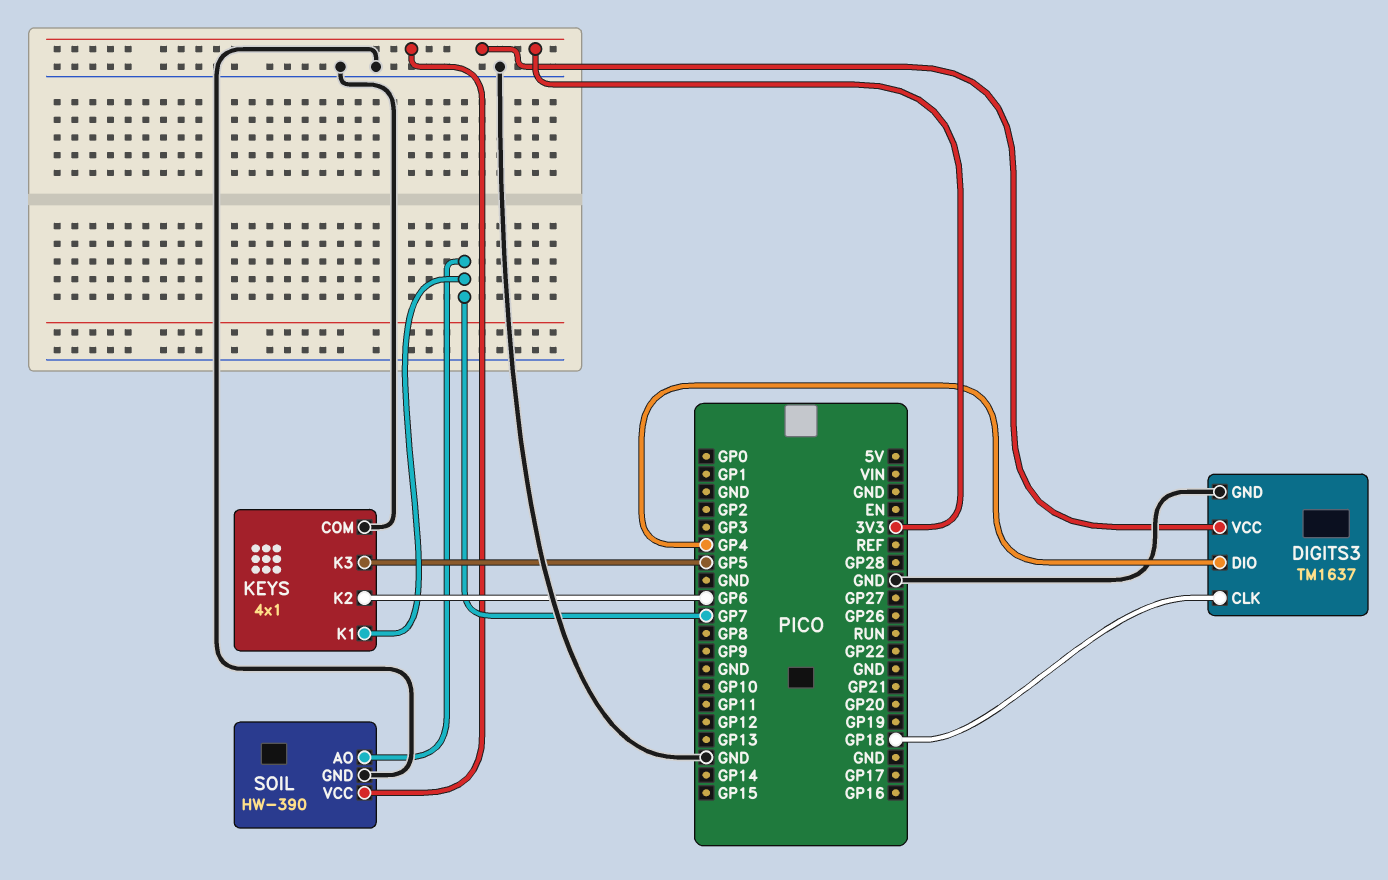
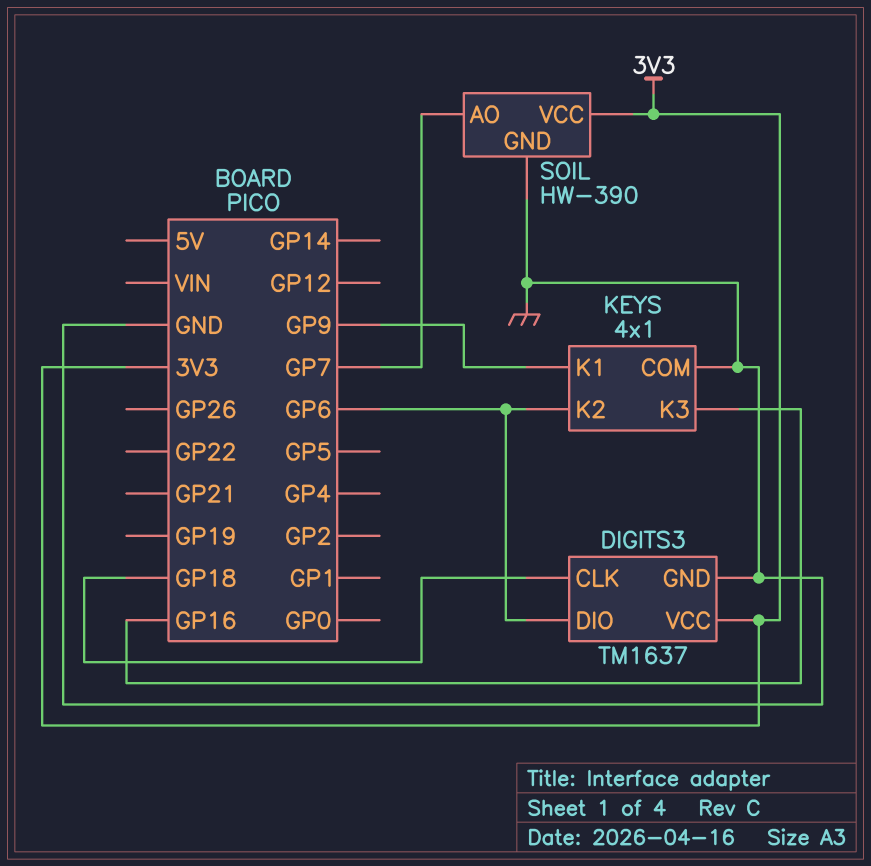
DIGITS3 pin DIO: GP4 -> GP6
KEYS pin K1: GP7 -> GP9
KEYS pin K3: GP5 -> GP16

